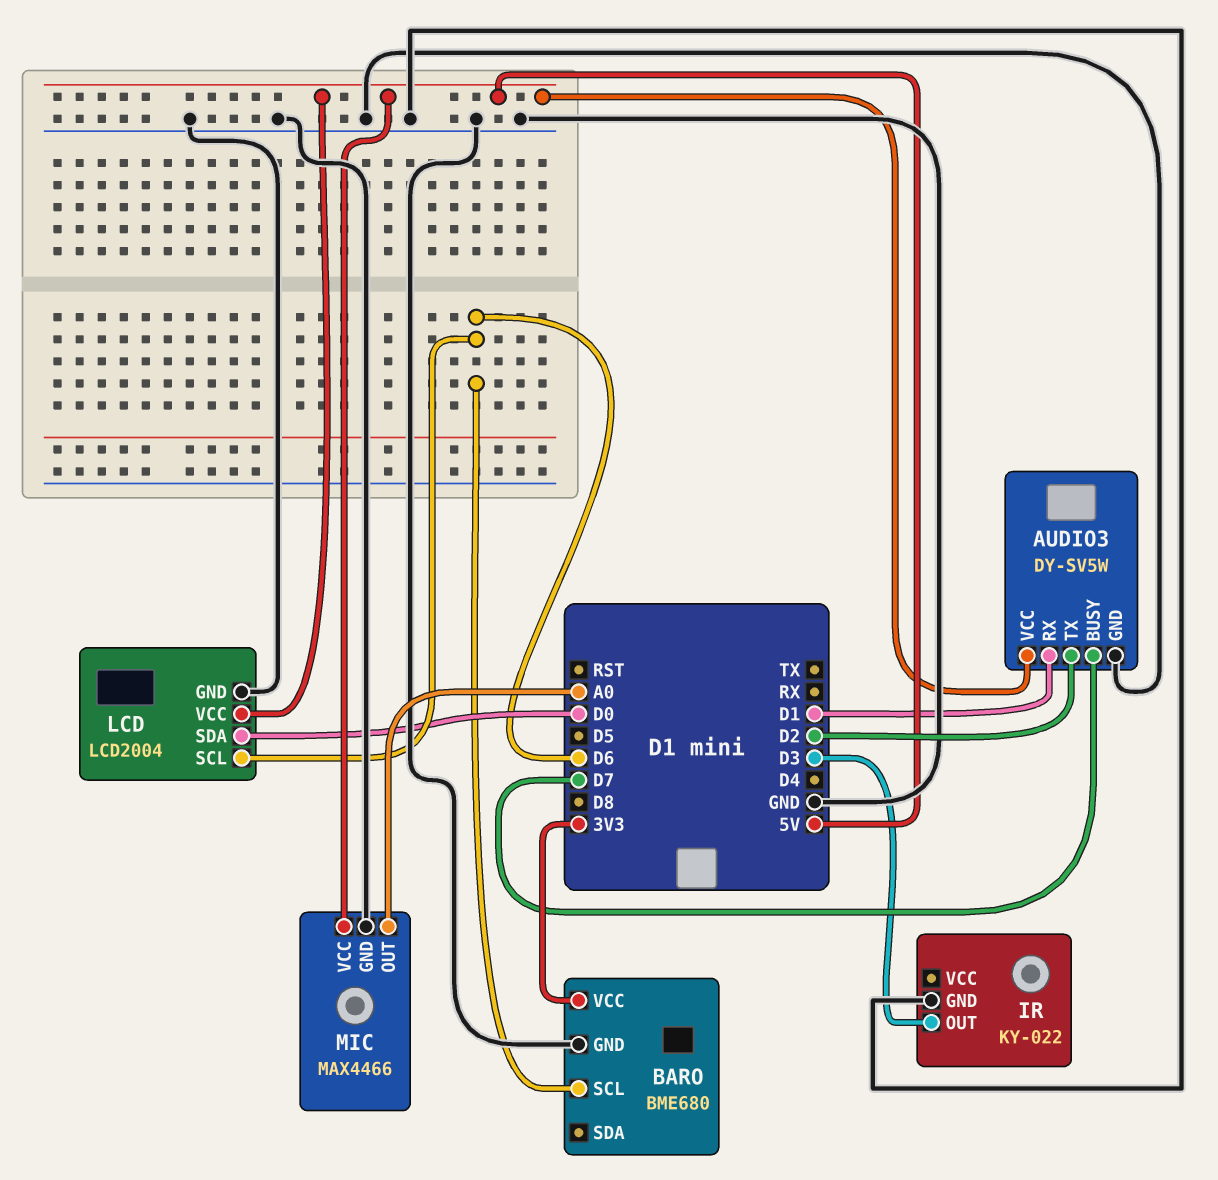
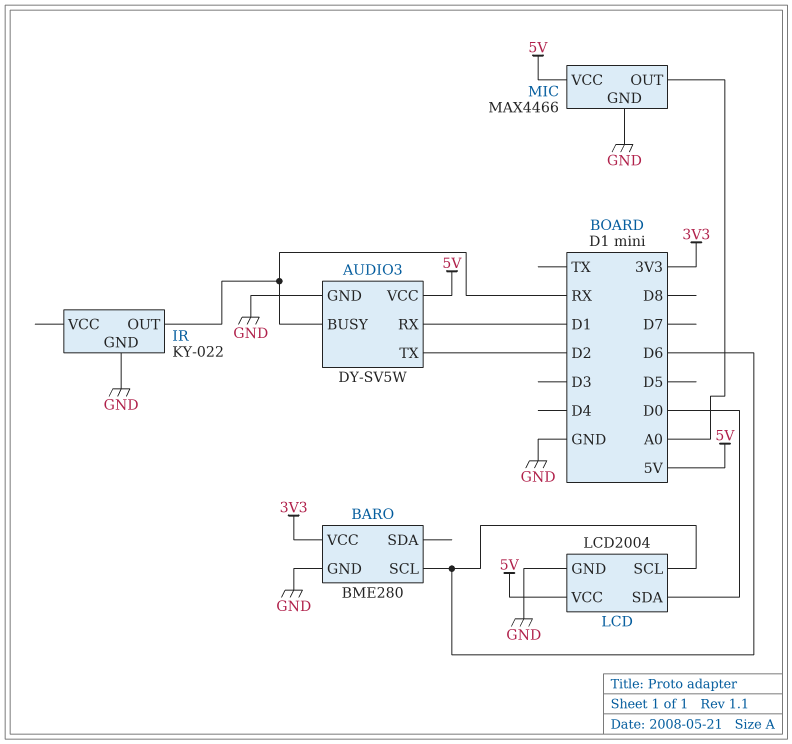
AUDIO3 pin BUSY: D7 -> RX
BARO: BME680 -> BME280
IR pin OUT: D3 -> RX

